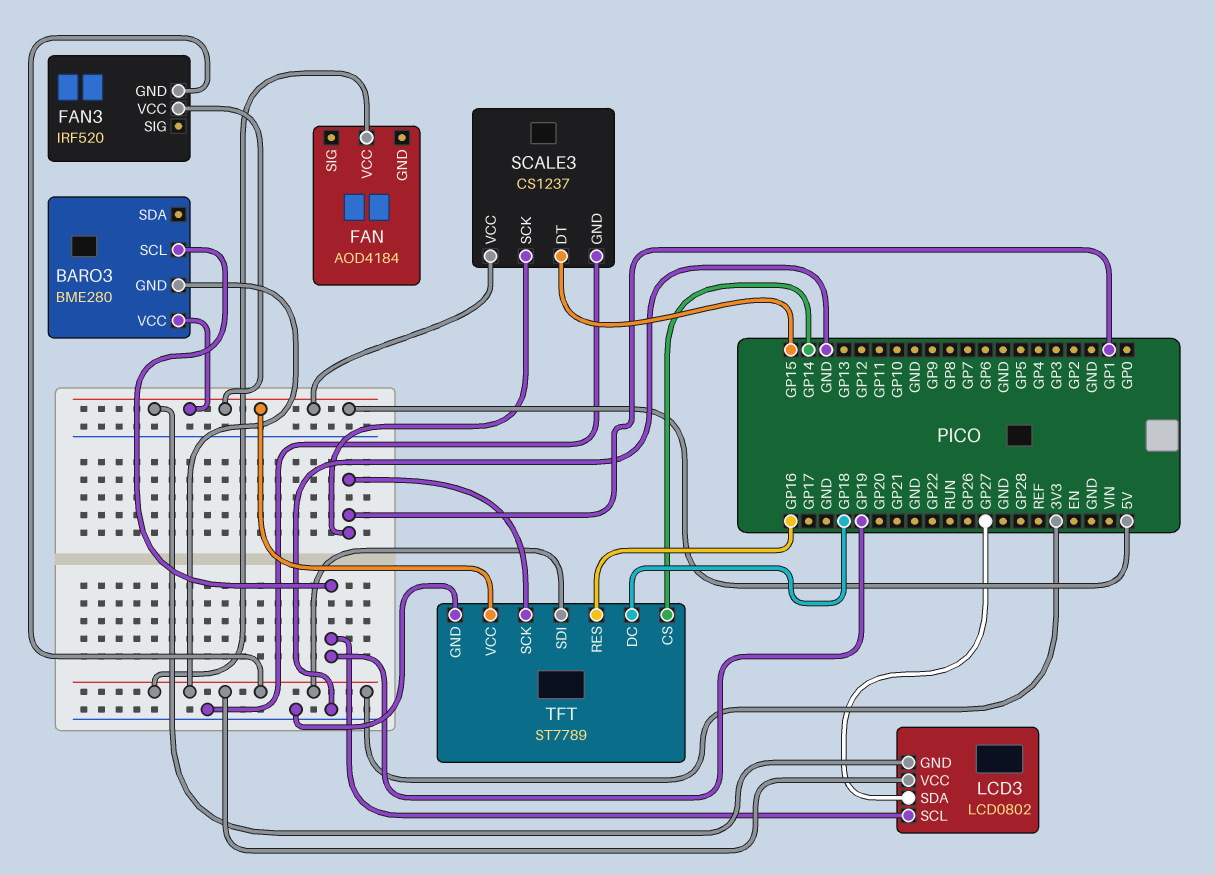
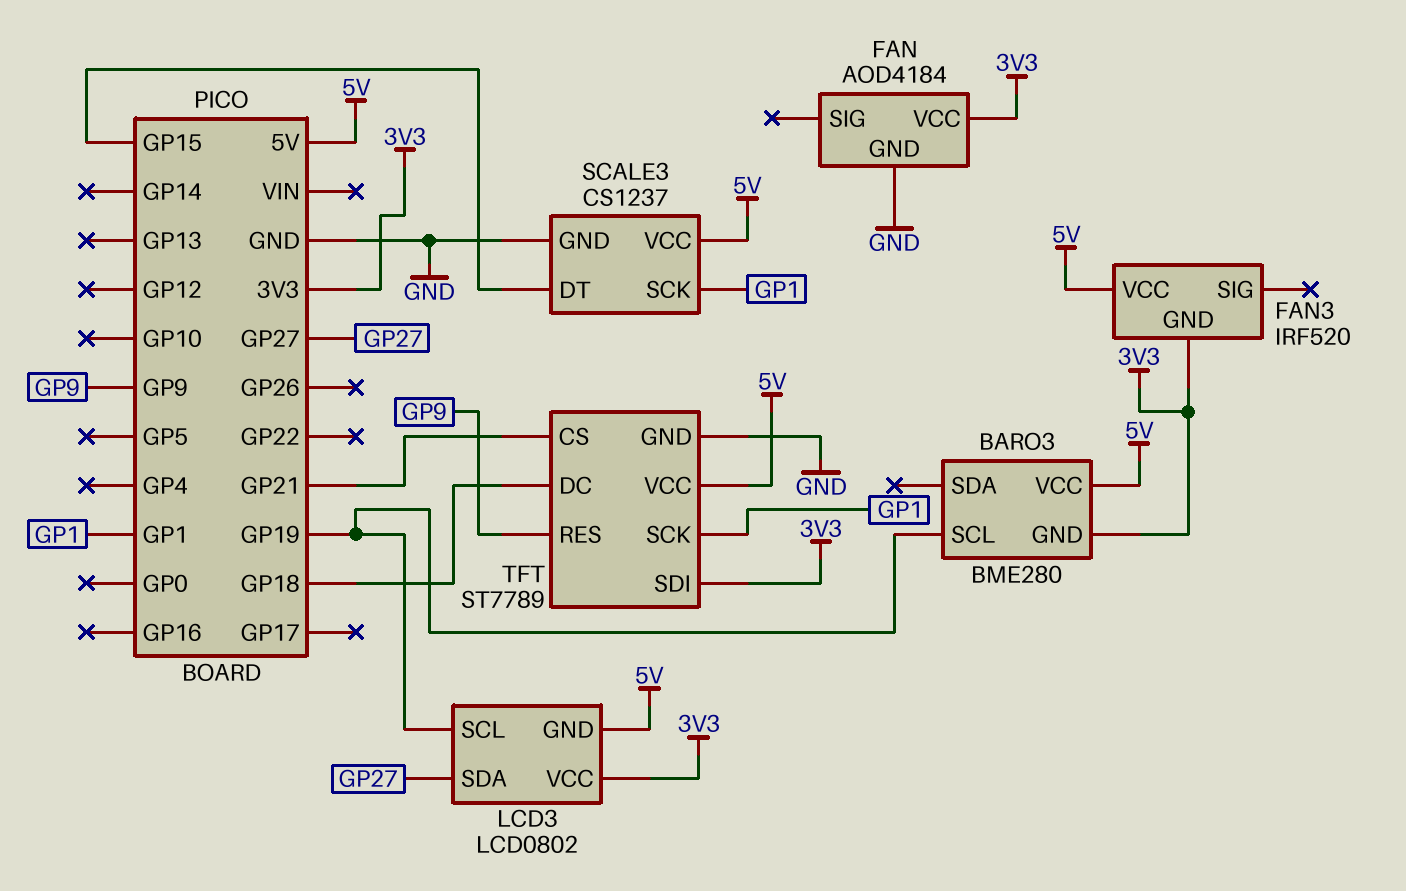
FAN pin GND: none -> GND
TFT pin CS: GP14 -> GP21
TFT pin RES: GP16 -> GP9

